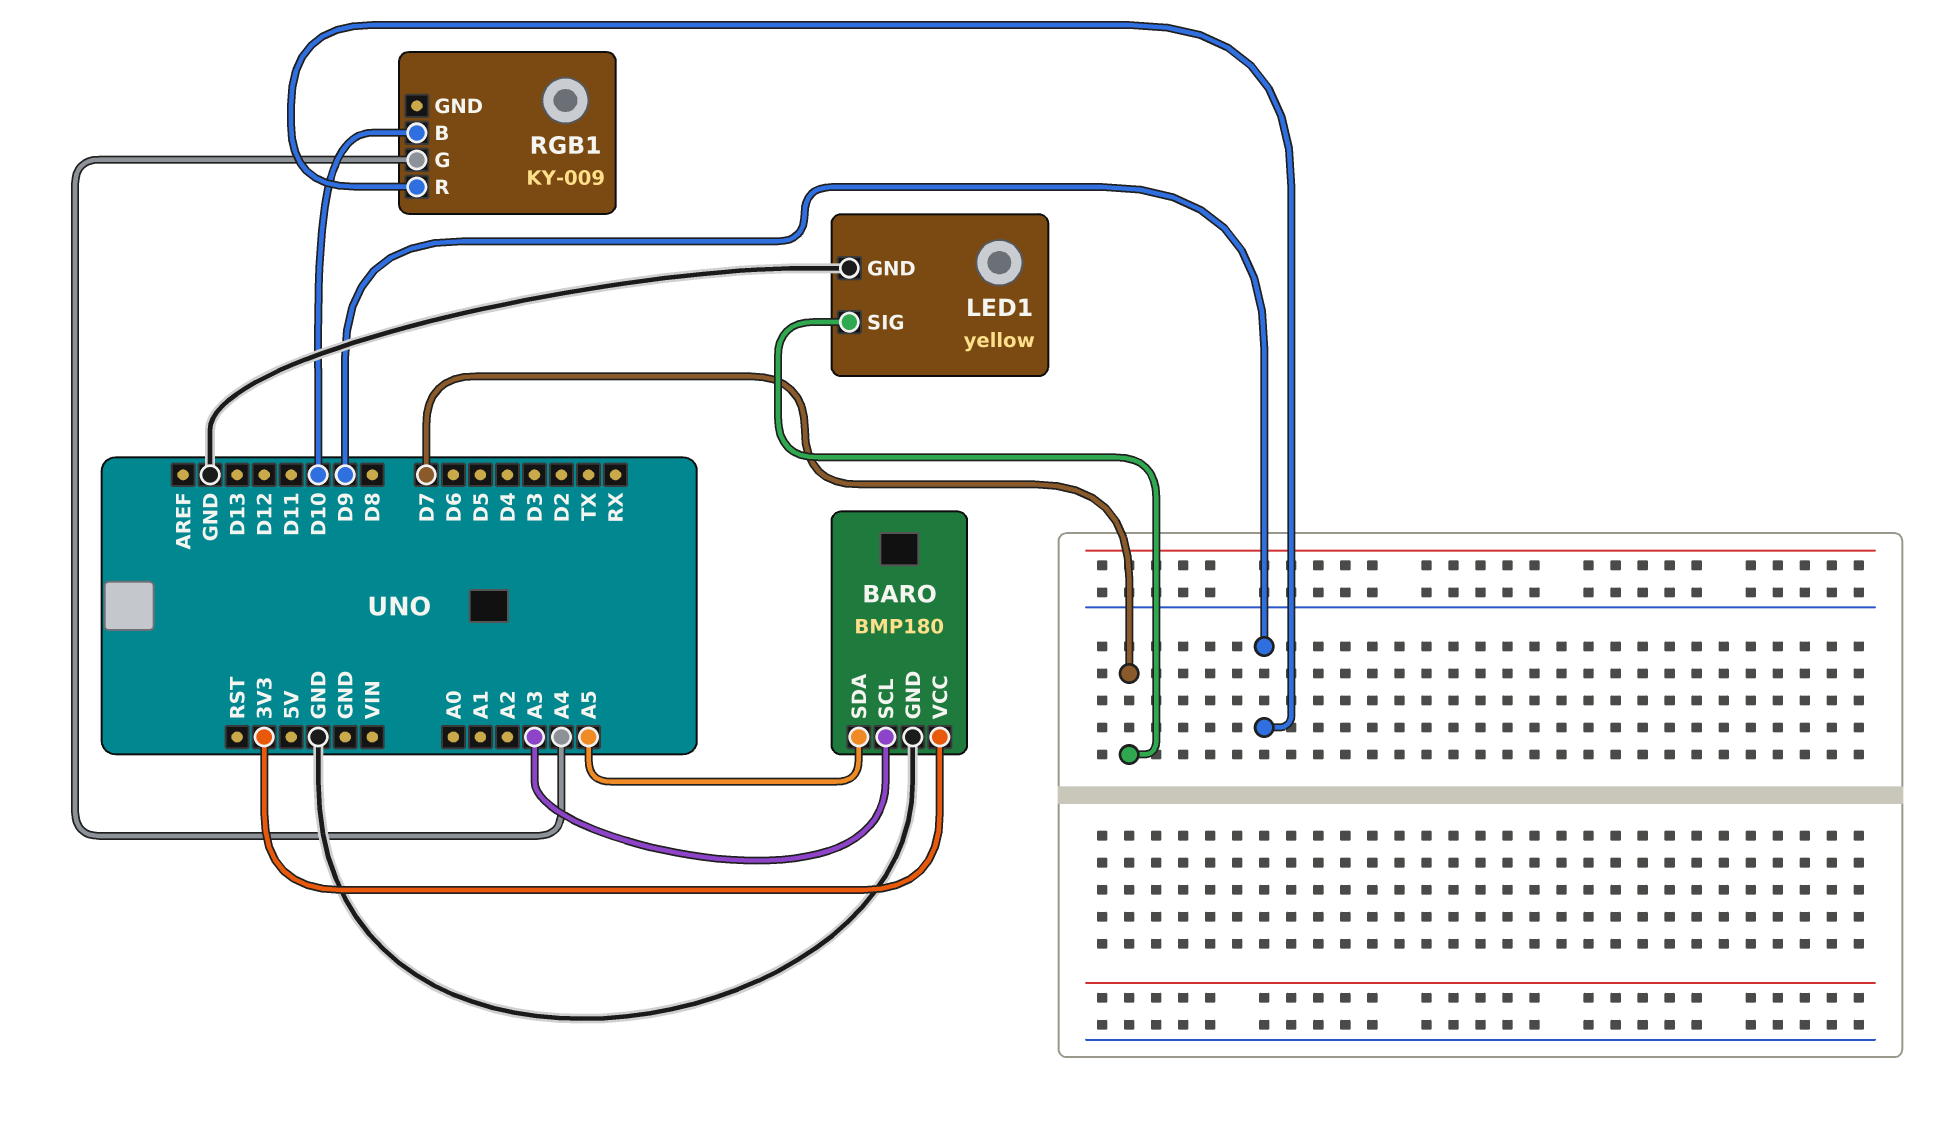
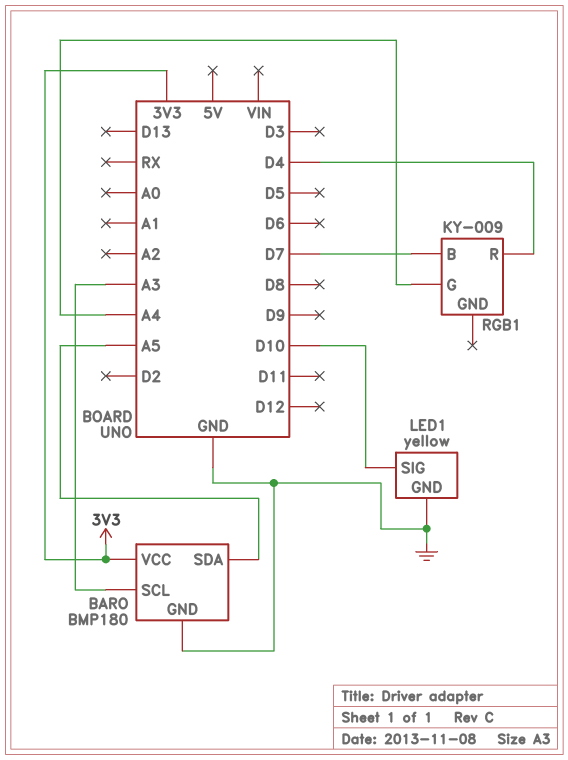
LED1 pin SIG: D7 -> D10
RGB1 pin B: D10 -> D7
RGB1 pin R: D9 -> D4

